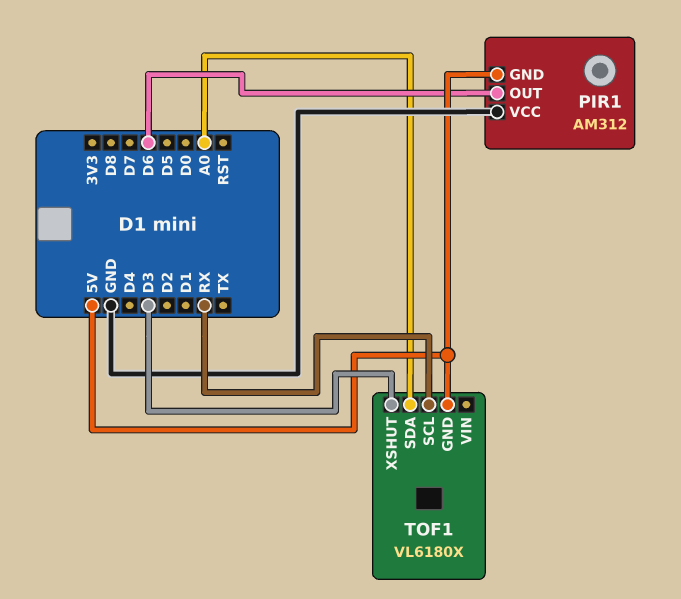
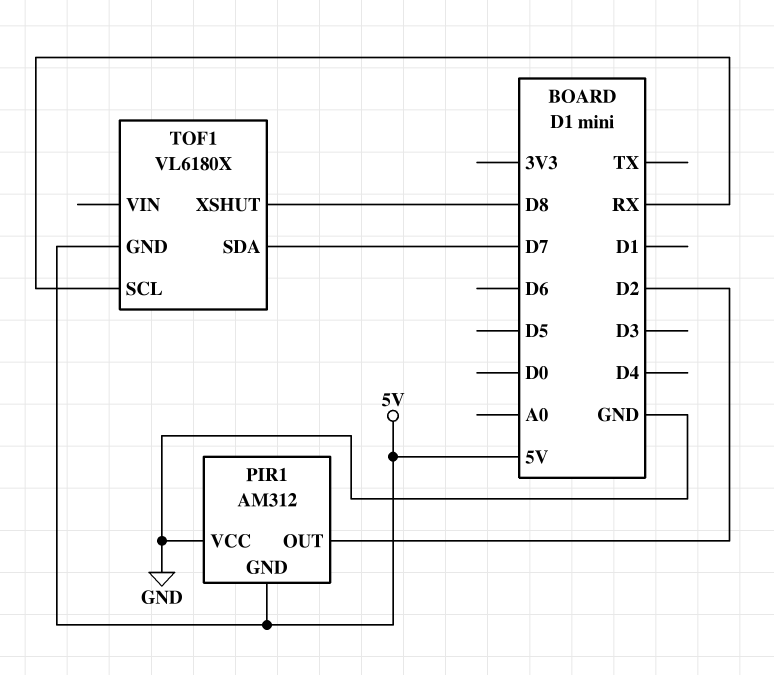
PIR1 pin OUT: D6 -> D2
TOF1 pin SDA: A0 -> D7
TOF1 pin XSHUT: D3 -> D8

